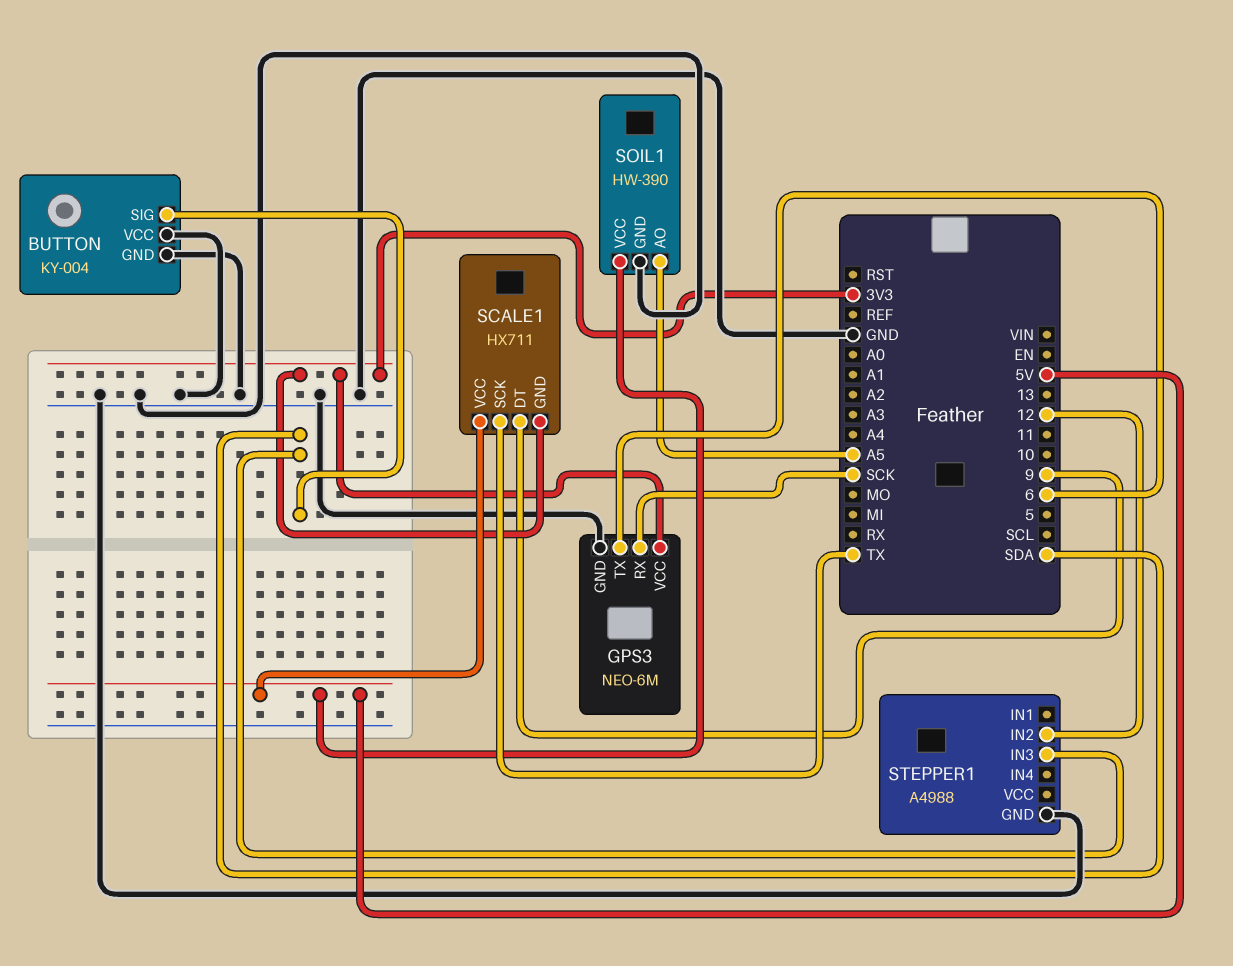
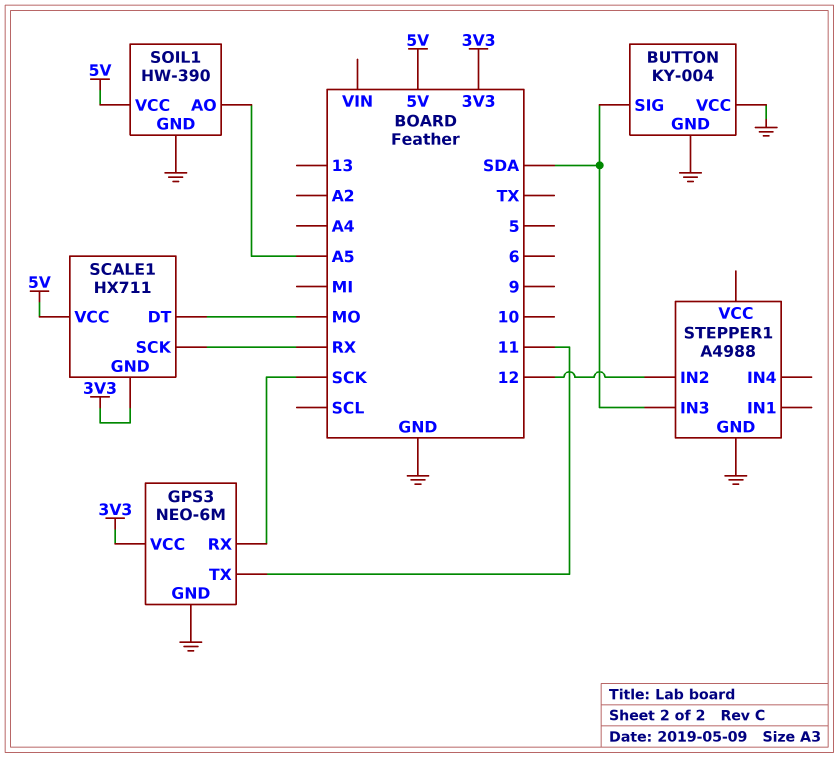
GPS3 pin TX: 6 -> 11
SCALE1 pin DT: 9 -> MO
SCALE1 pin SCK: TX -> RX

